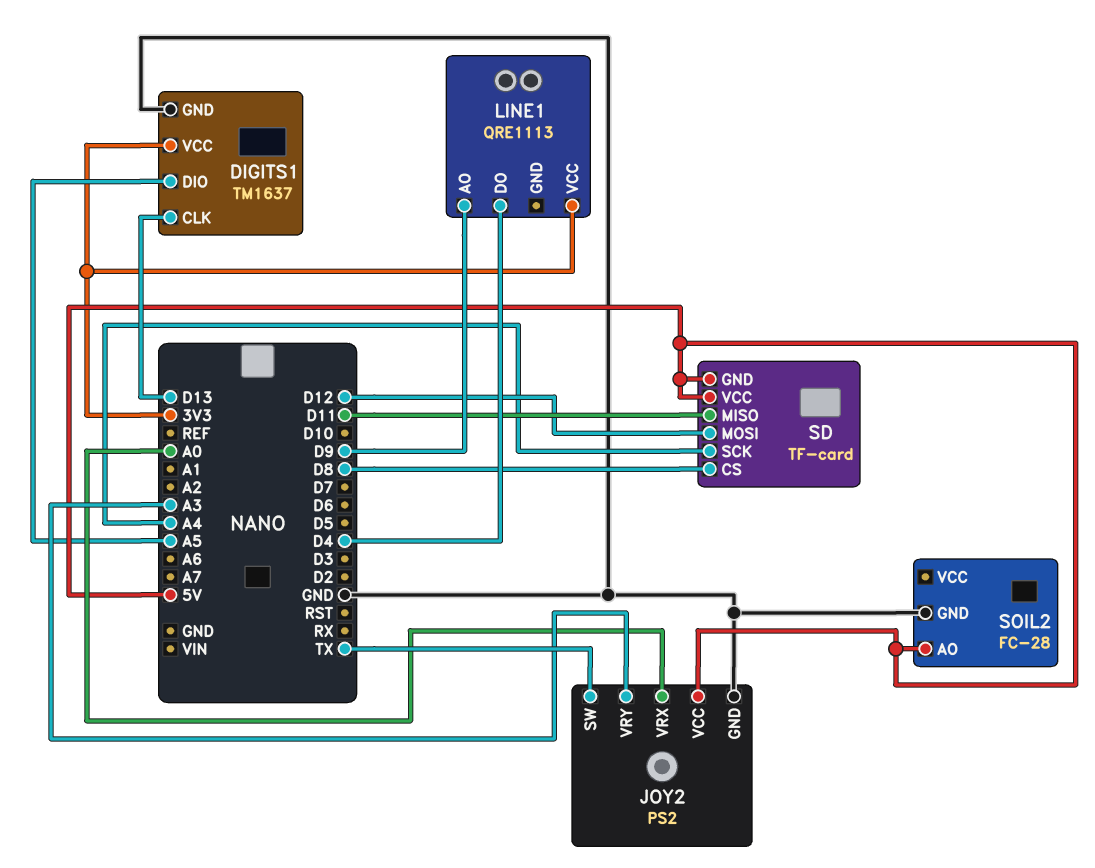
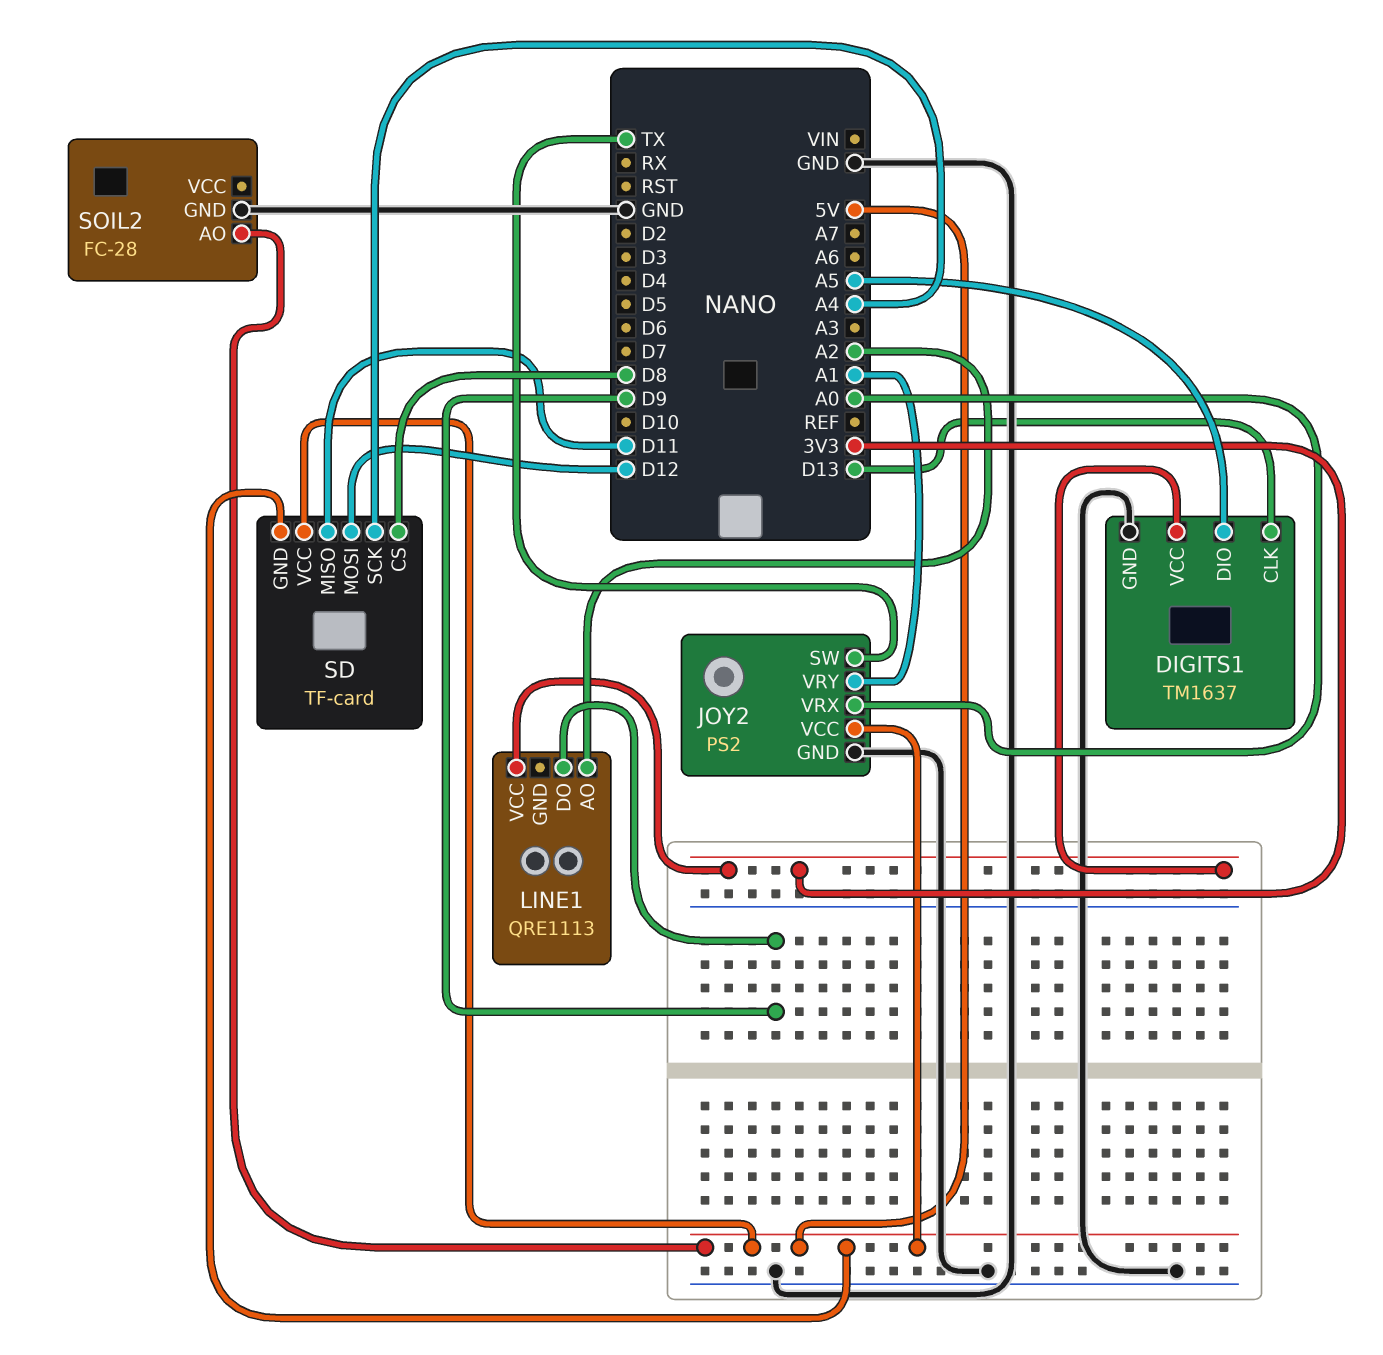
JOY2 pin VRY: A3 -> A1
LINE1 pin AO: D9 -> A2
LINE1 pin DO: D4 -> D9

